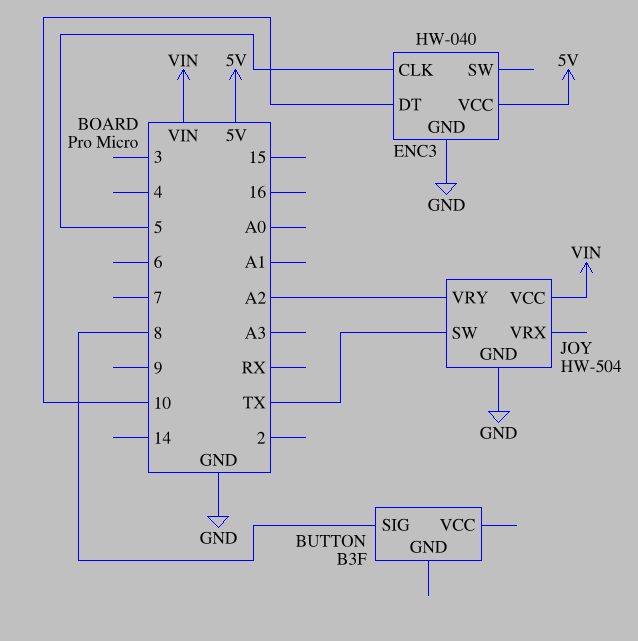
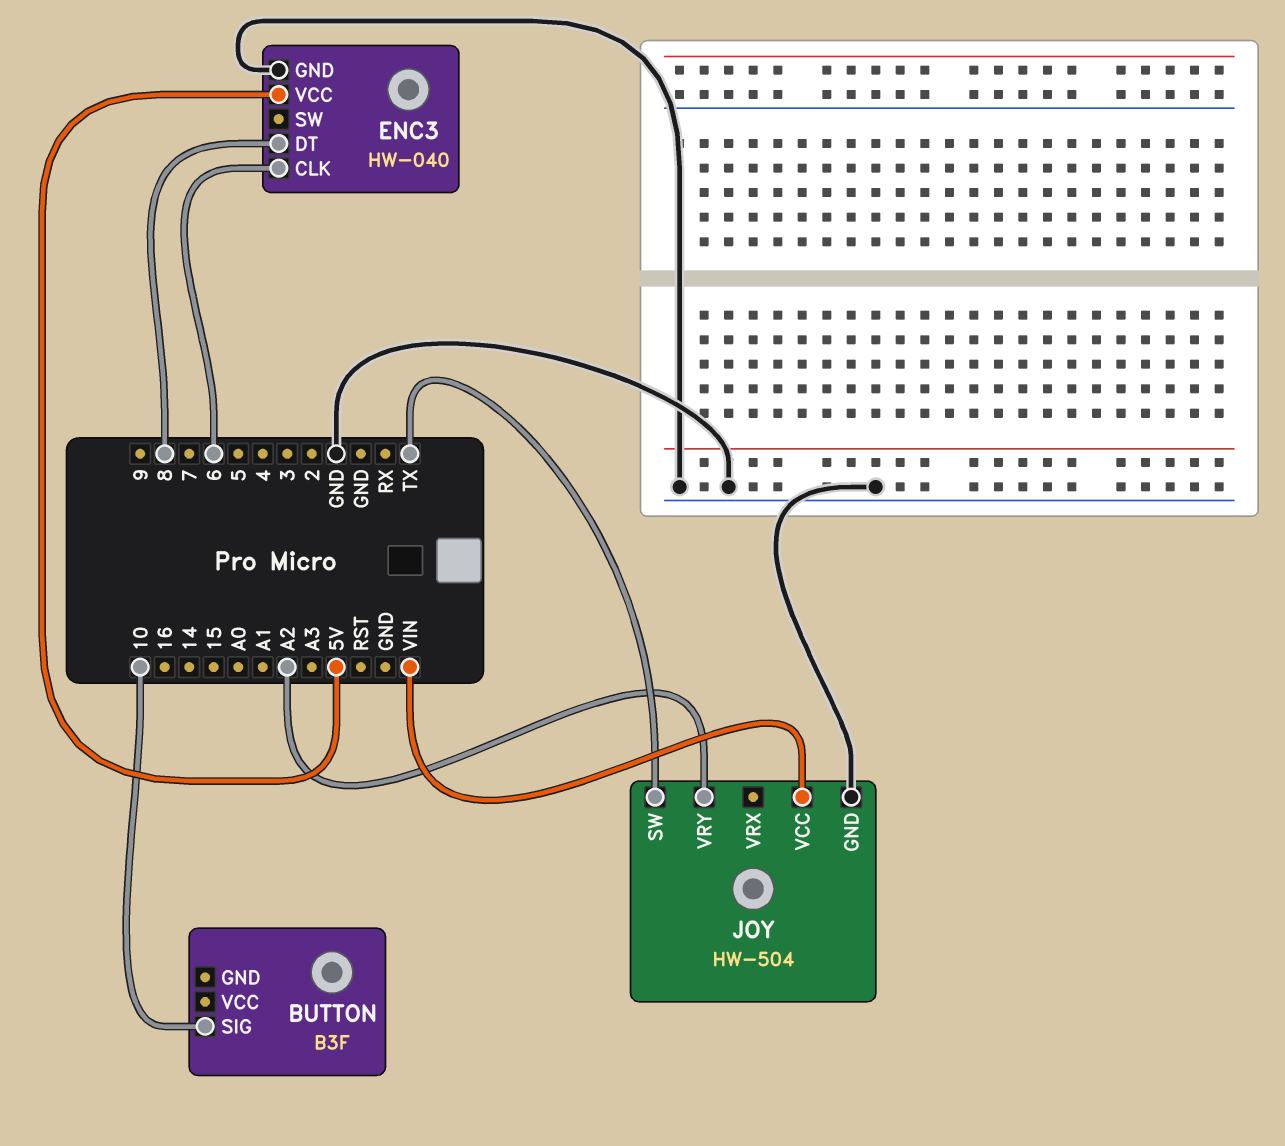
BUTTON pin SIG: 8 -> 10
ENC3 pin CLK: 5 -> 6
ENC3 pin DT: 10 -> 8

